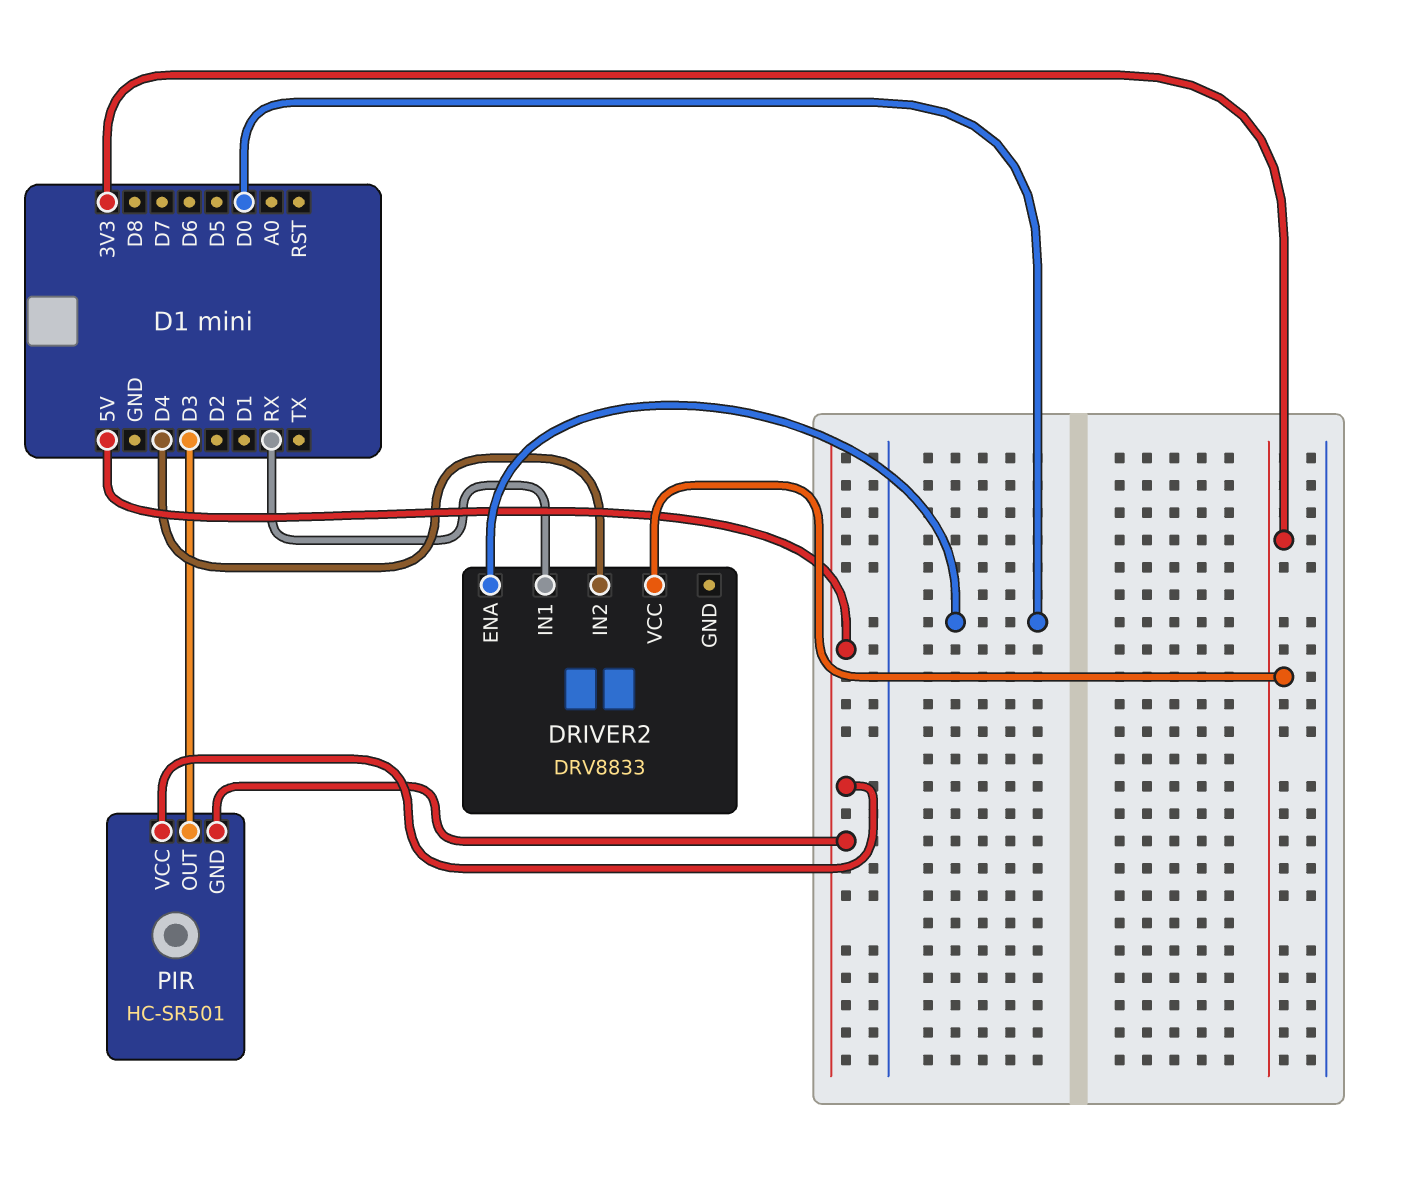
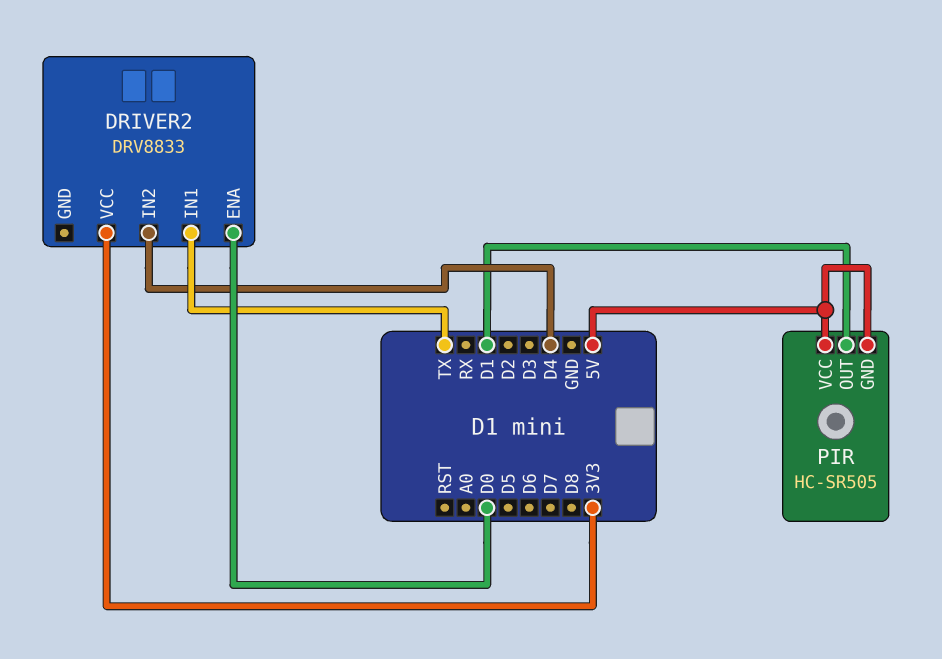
DRIVER2 pin IN1: RX -> TX
PIR: HC-SR501 -> HC-SR505
PIR pin OUT: D3 -> D1

